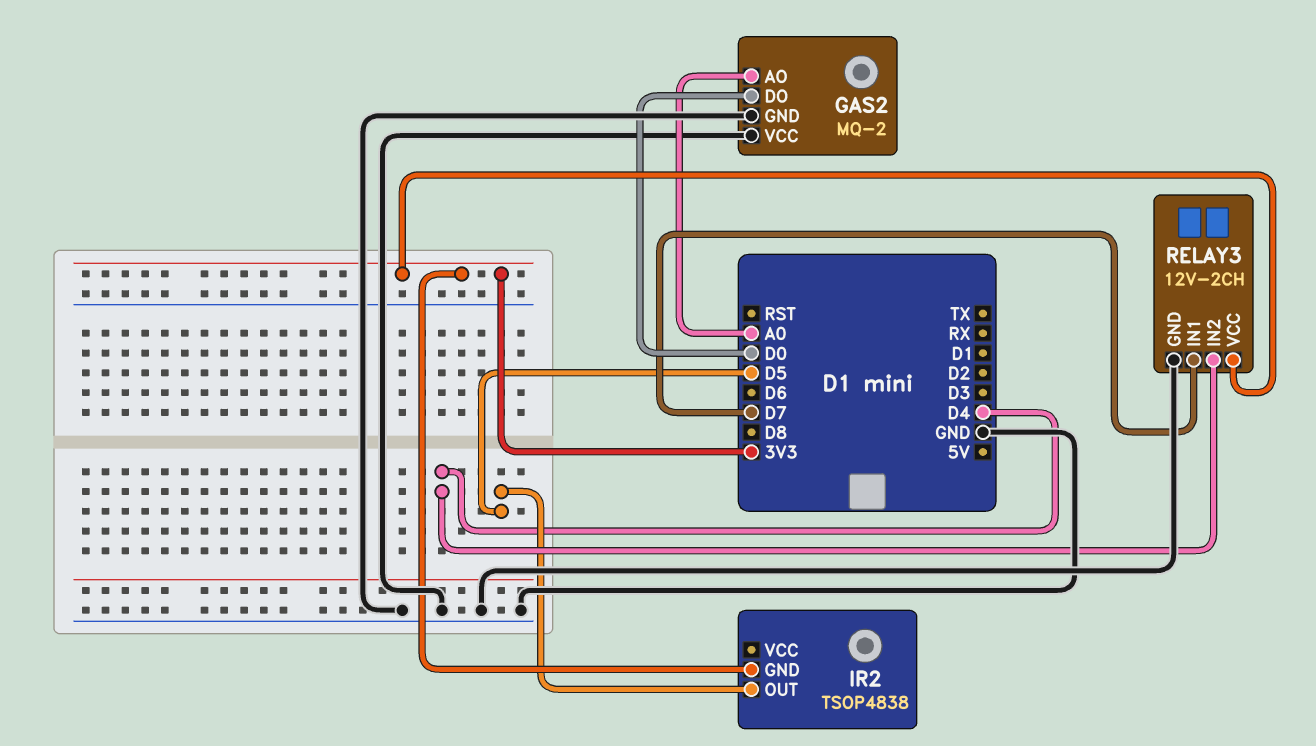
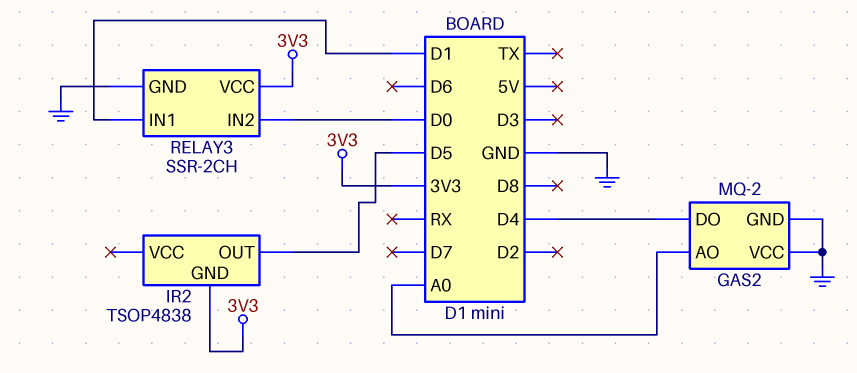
GAS2 pin DO: D0 -> D4
RELAY3: 12V-2CH -> SSR-2CH
RELAY3 pin IN1: D7 -> D1
RELAY3 pin IN2: D4 -> D0

